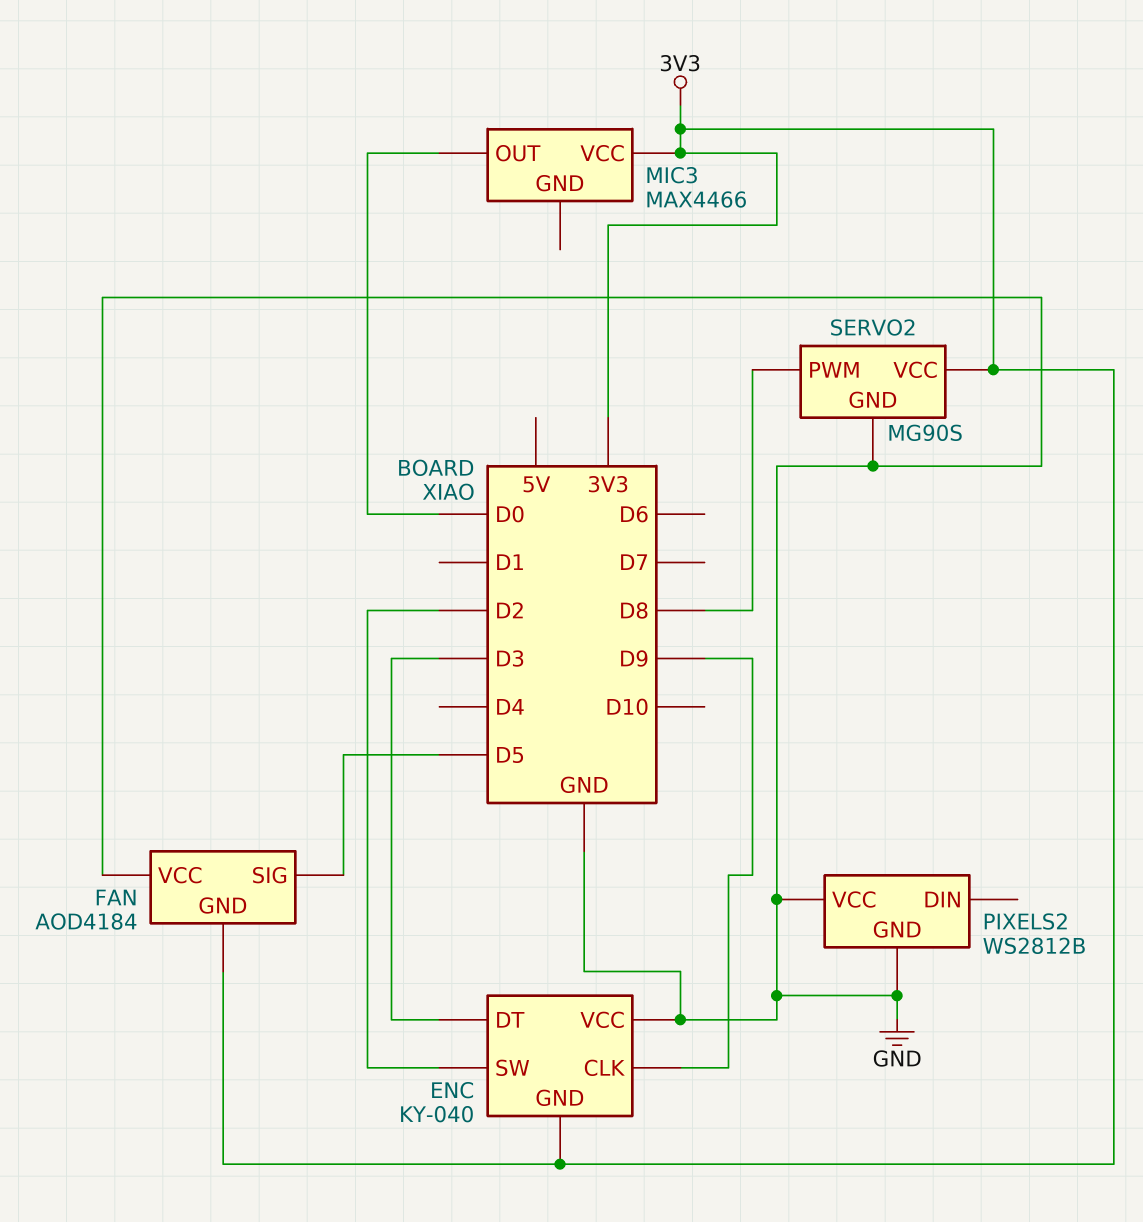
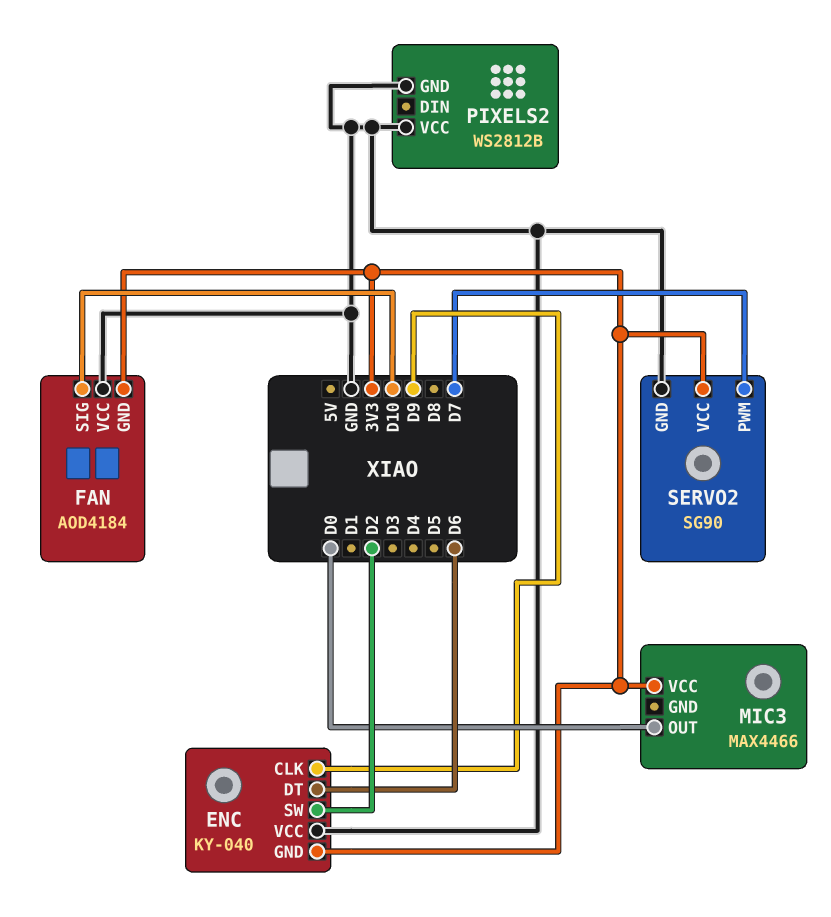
ENC pin DT: D3 -> D6
FAN pin SIG: D5 -> D10
SERVO2: MG90S -> SG90
SERVO2 pin PWM: D8 -> D7

